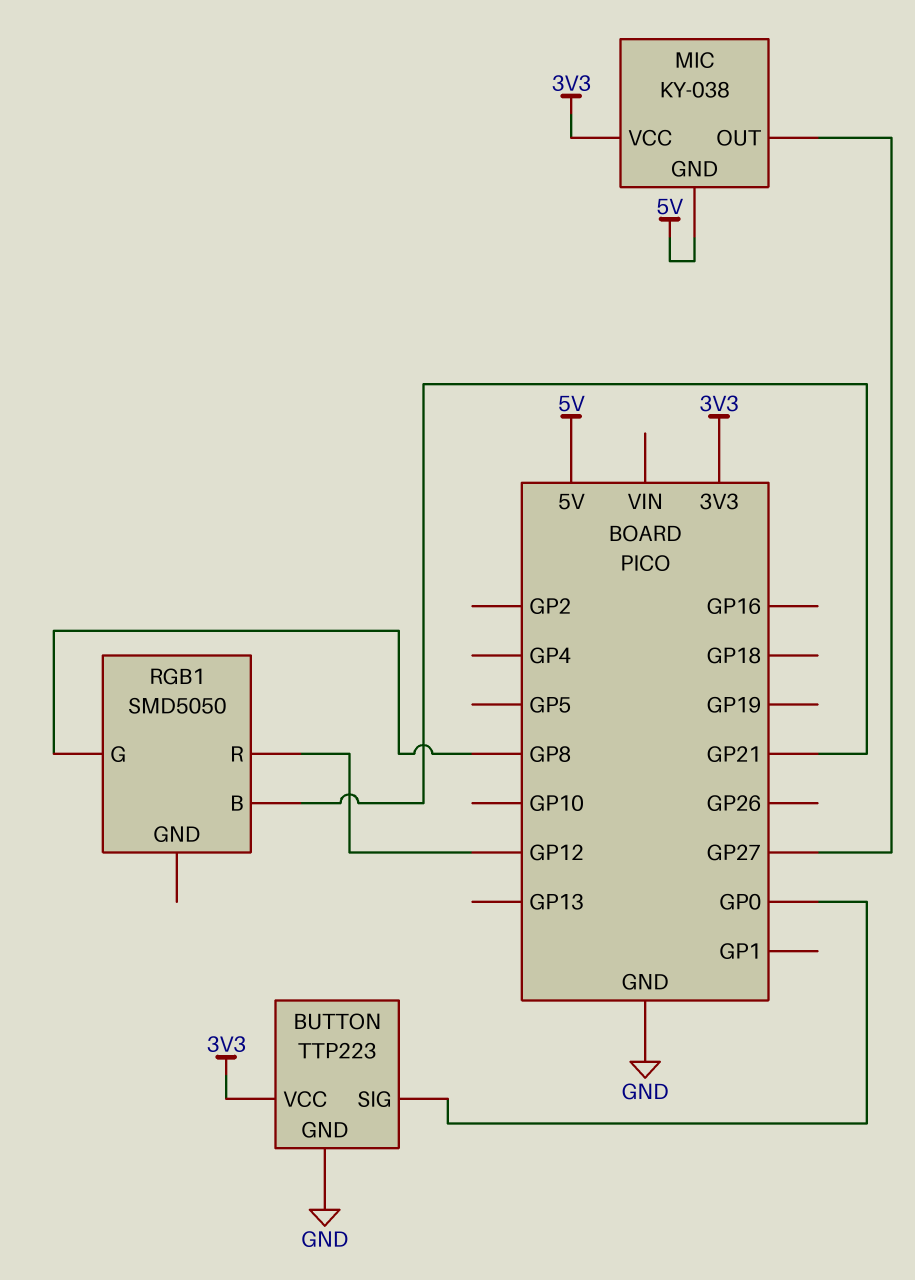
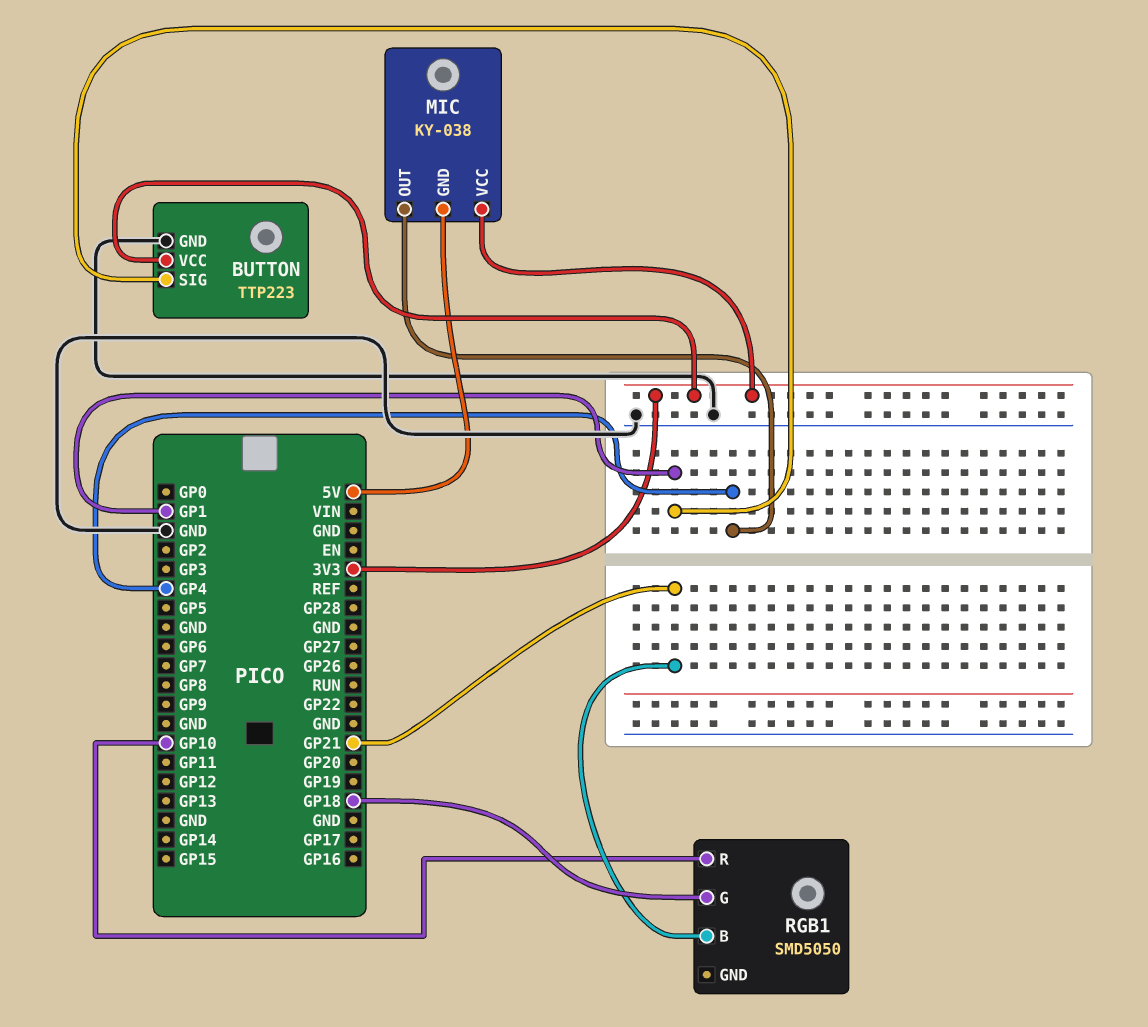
BUTTON pin SIG: GP0 -> GP1
MIC pin OUT: GP27 -> GP4
RGB1 pin G: GP8 -> GP18
RGB1 pin R: GP12 -> GP10

